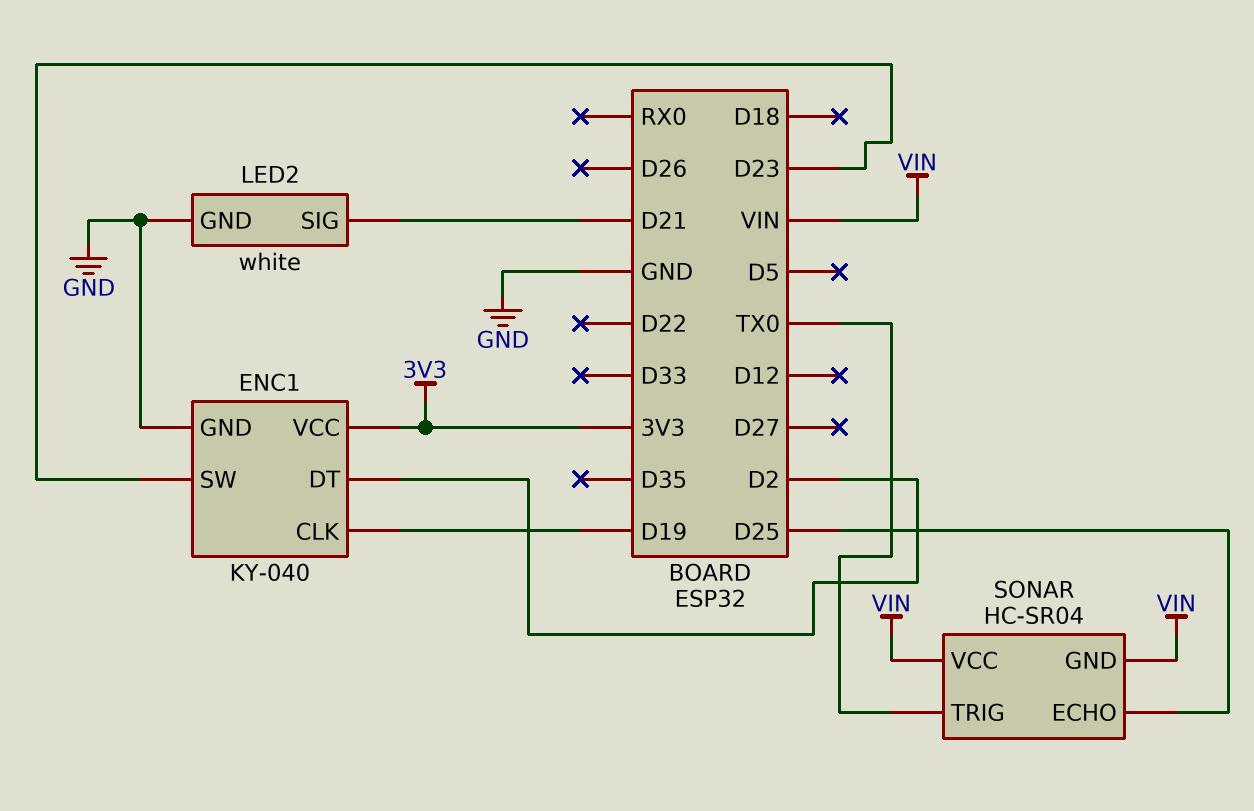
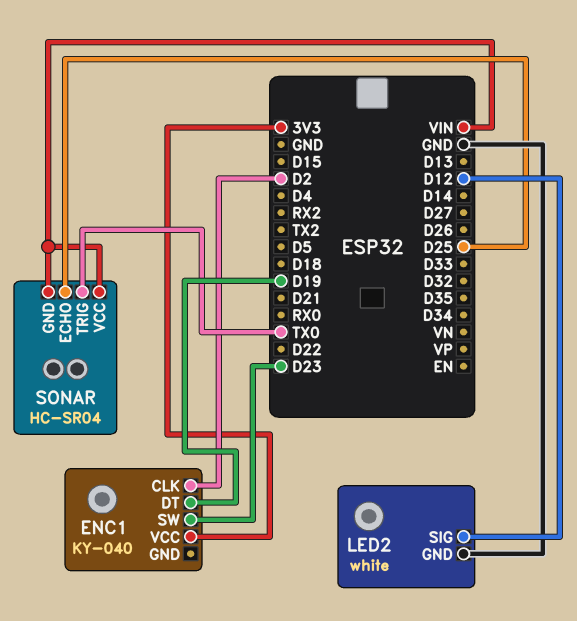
ENC1 pin CLK: D19 -> D2
ENC1 pin DT: D2 -> D19
ENC1 pin GND: GND -> none
LED2 pin SIG: D21 -> D12

